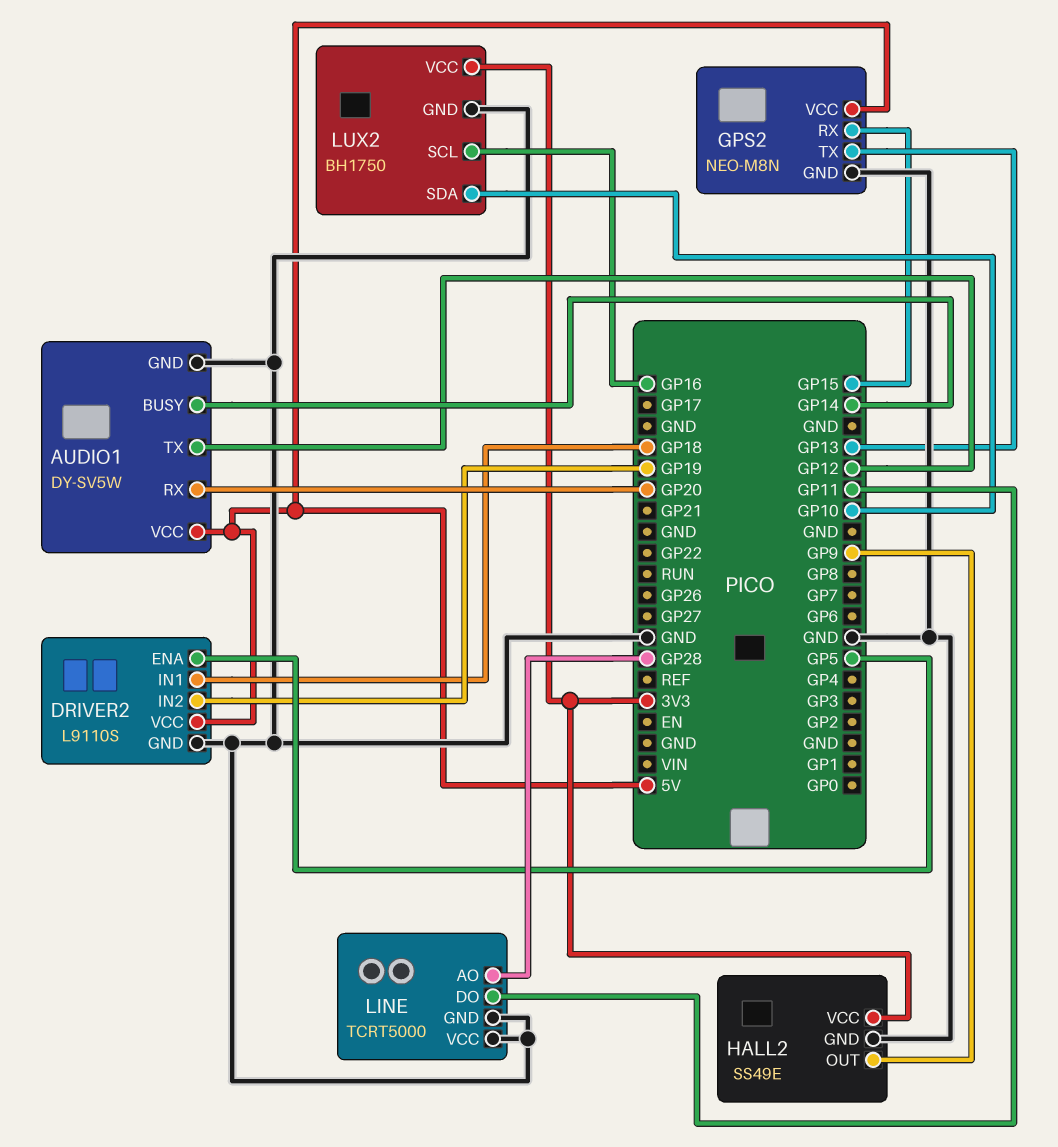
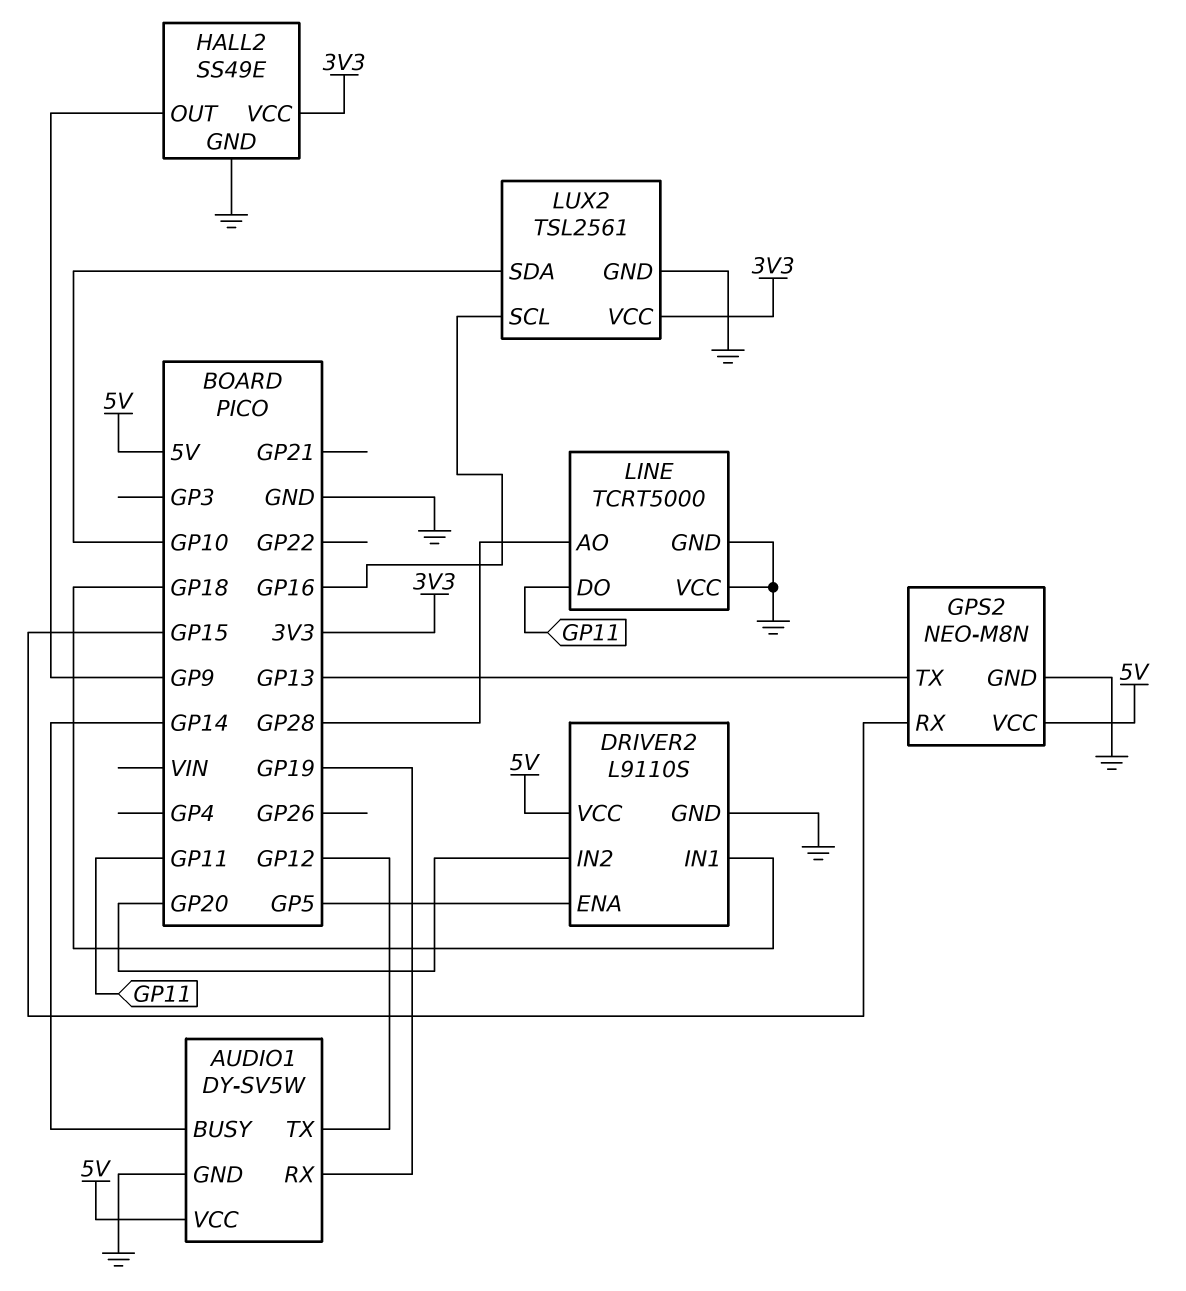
AUDIO1 pin RX: GP20 -> GP19
DRIVER2 pin IN2: GP19 -> GP20
LUX2: BH1750 -> TSL2561

